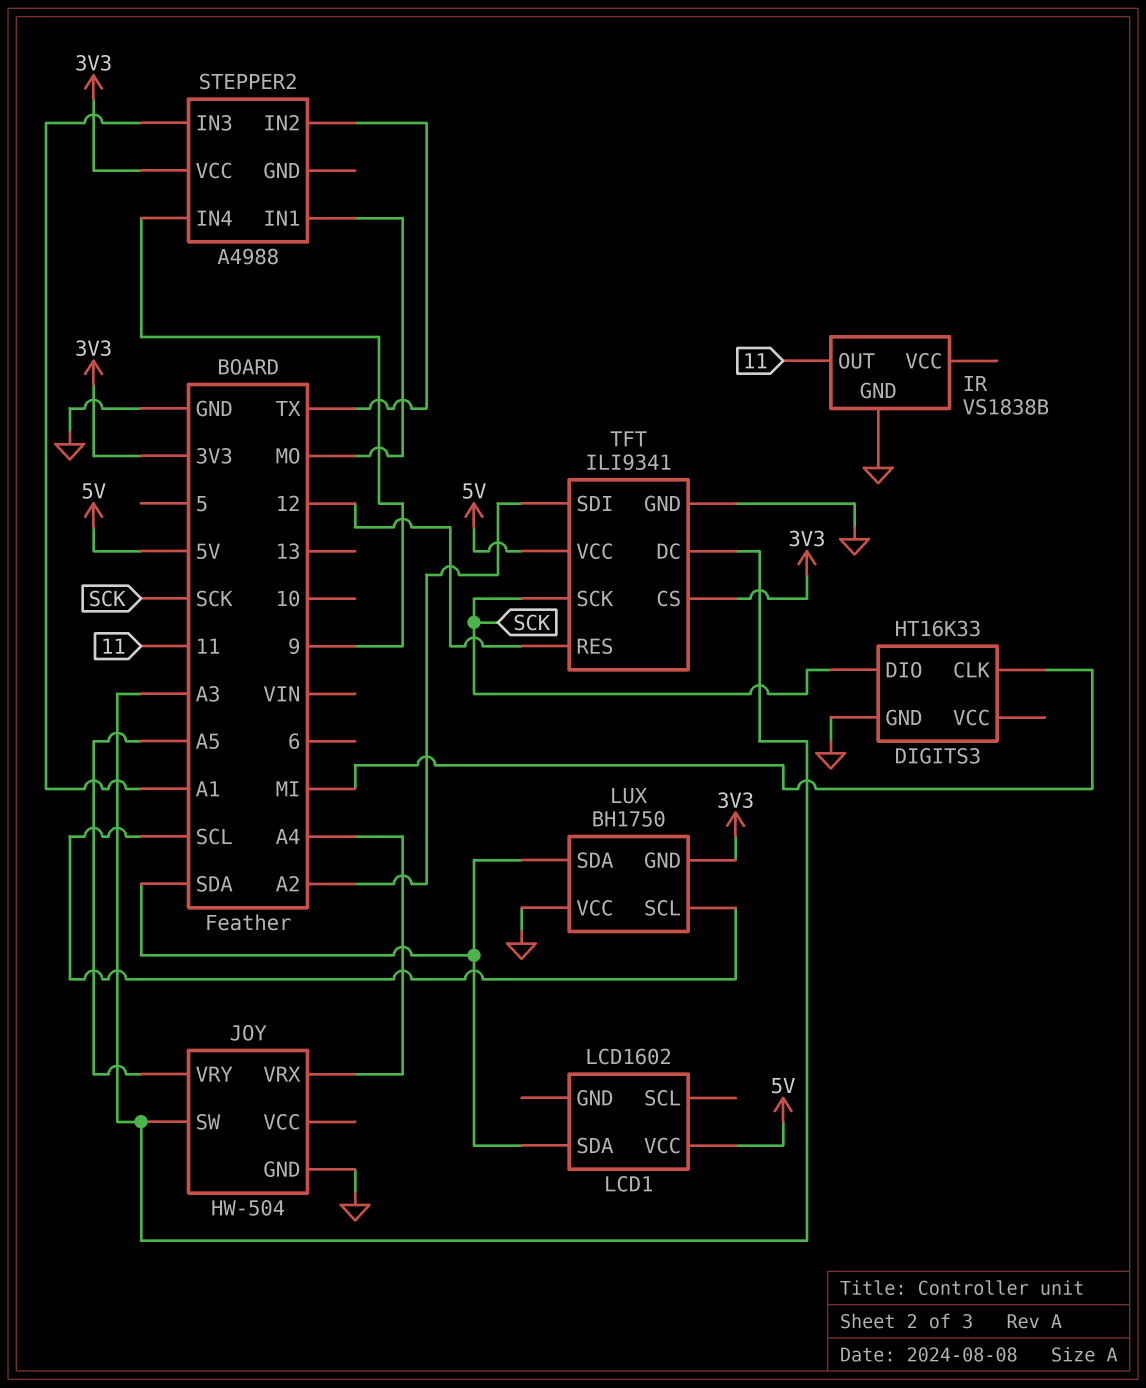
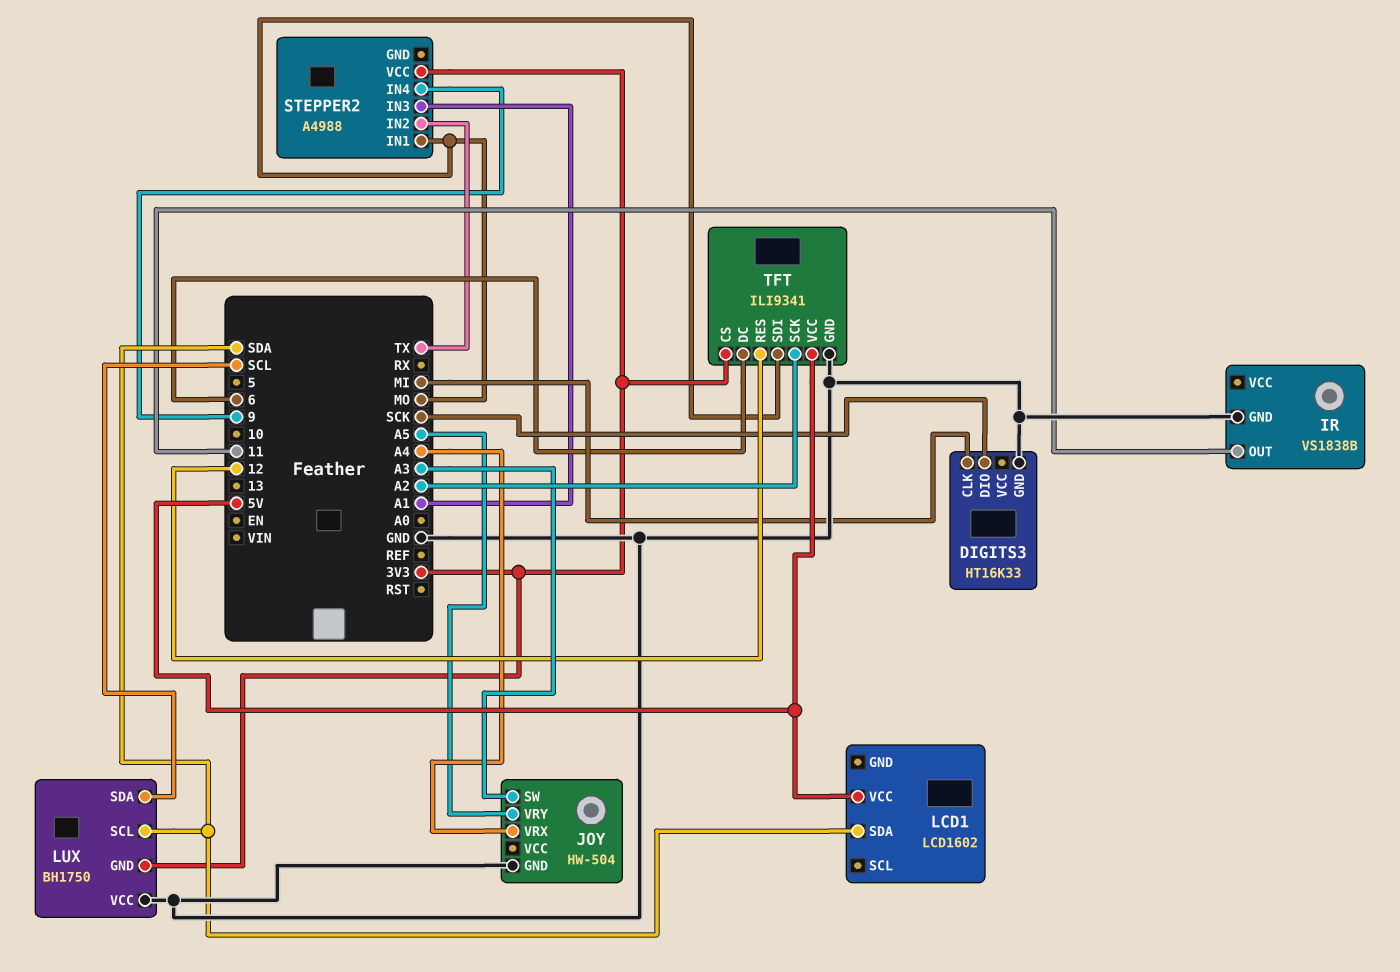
LUX pin SCL: SCL -> SDA
LUX pin SDA: SDA -> SCL
TFT pin DC: A3 -> 6
TFT pin SCK: SCK -> A2
TFT pin SDI: A2 -> MO

